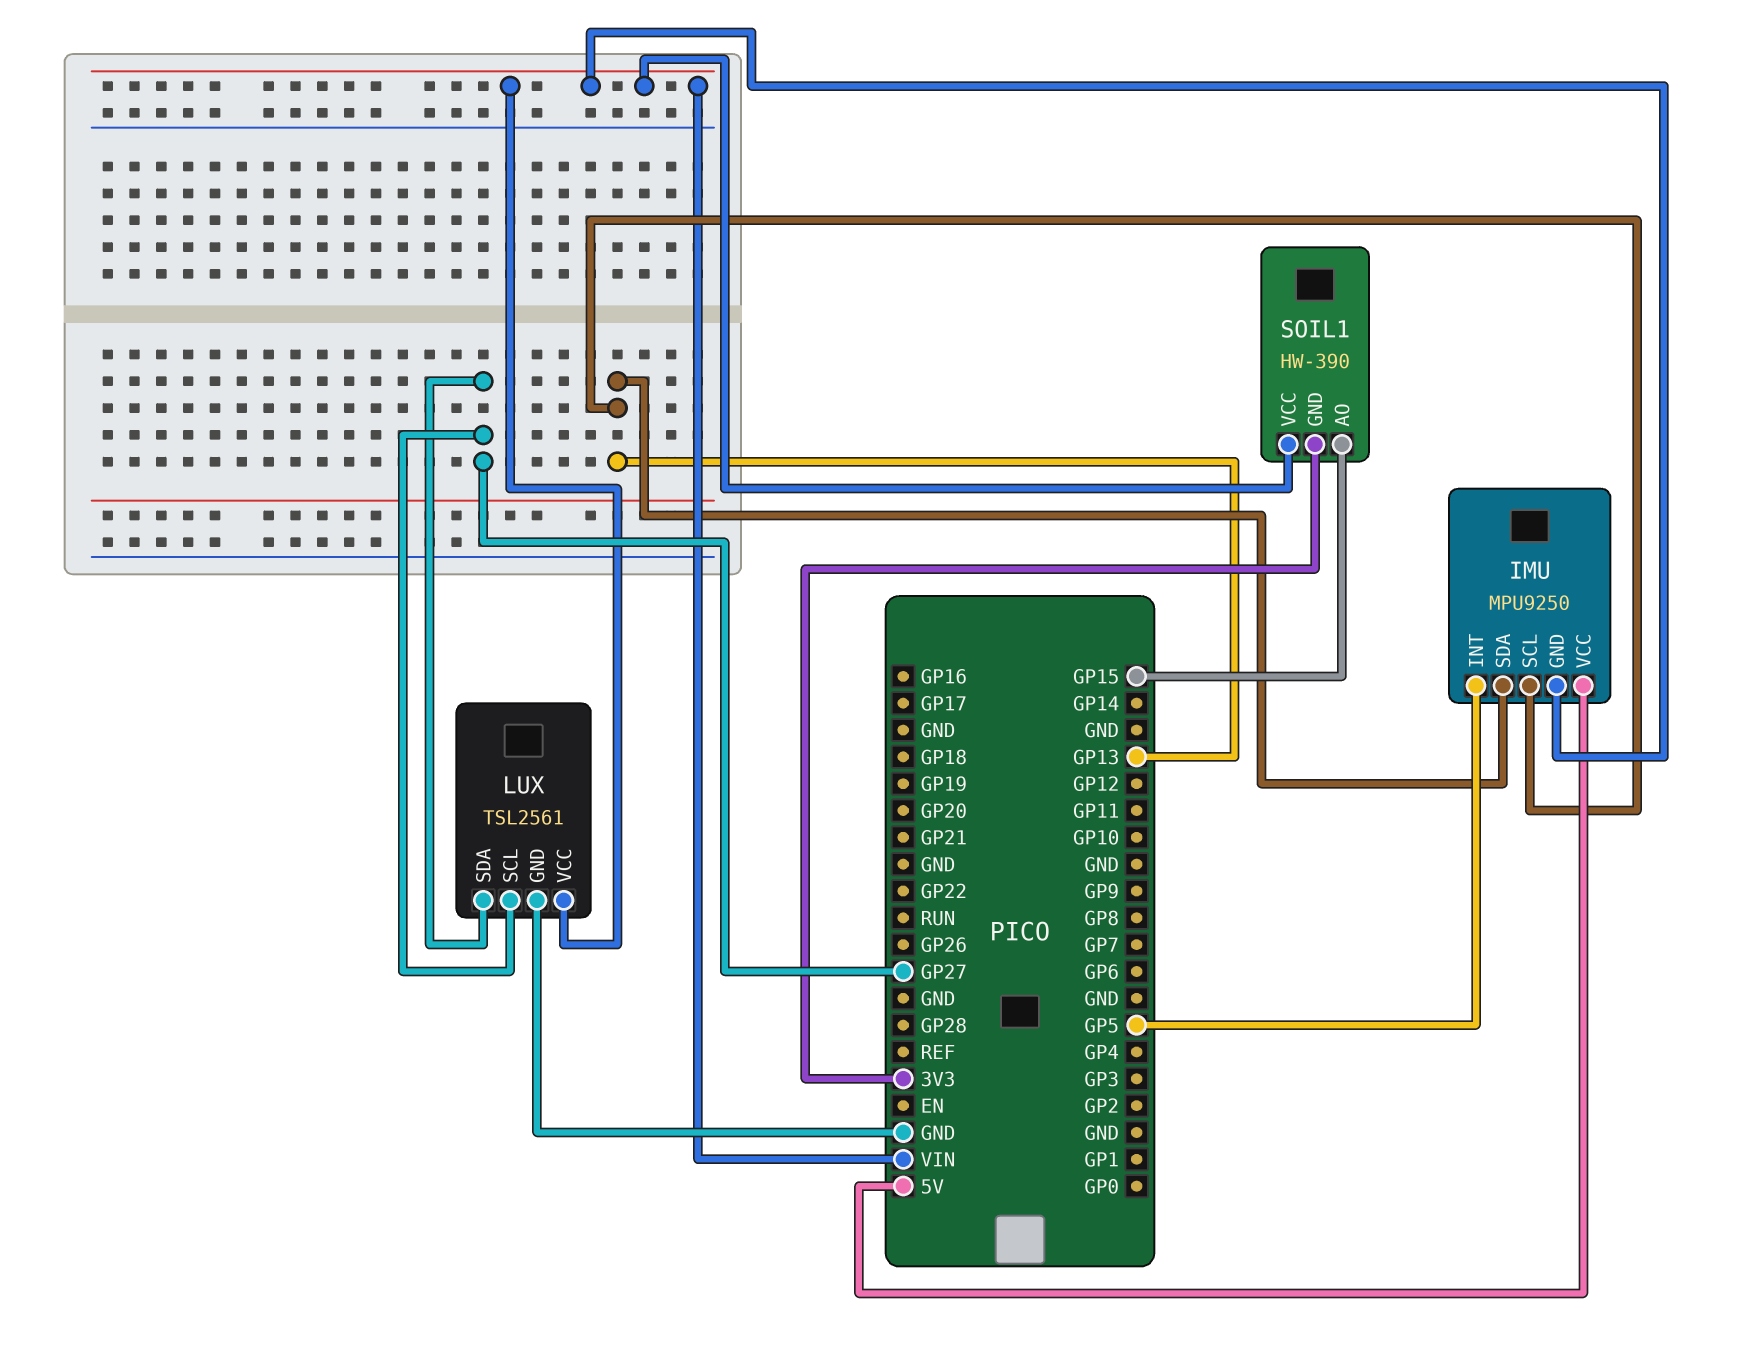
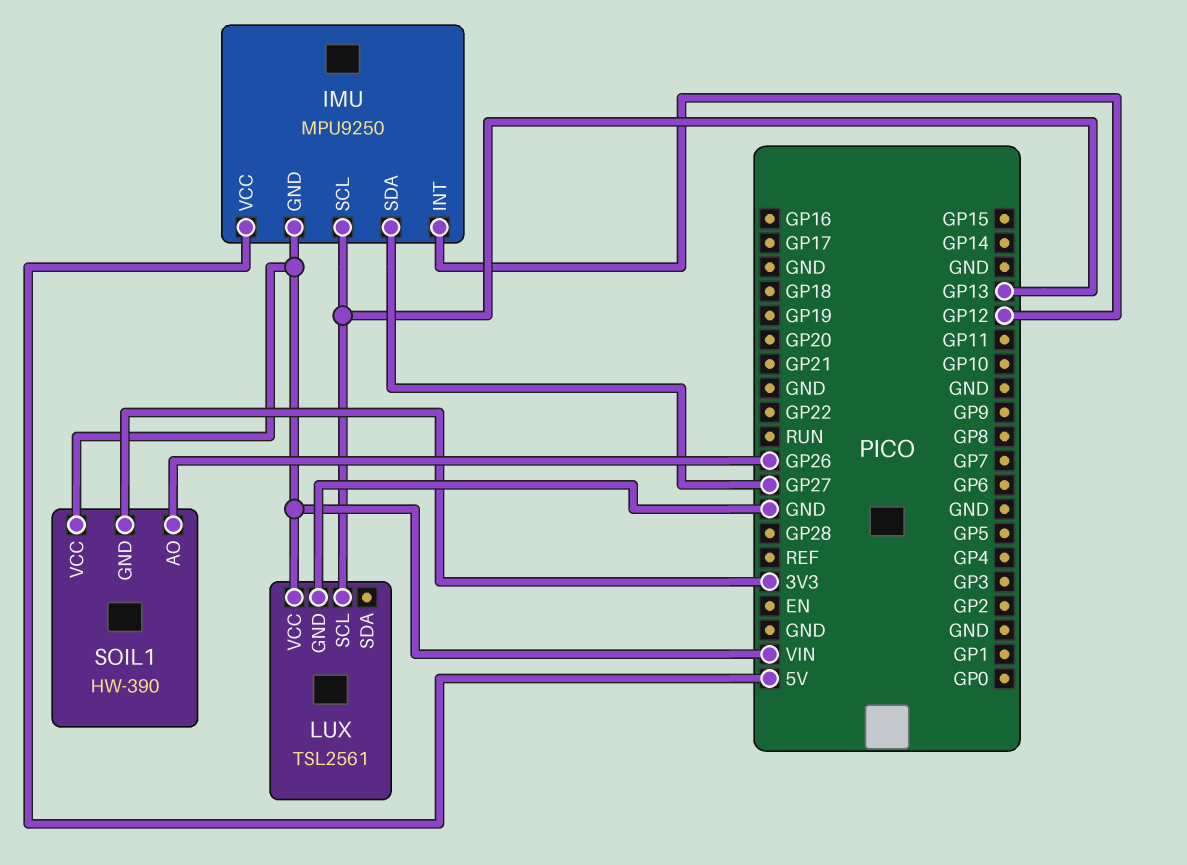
IMU pin INT: GP5 -> GP12
IMU pin SDA: GP13 -> GP27
LUX pin SCL: GP27 -> GP13
LUX pin SDA: GP27 -> none
SOIL1 pin AO: GP15 -> GP26

